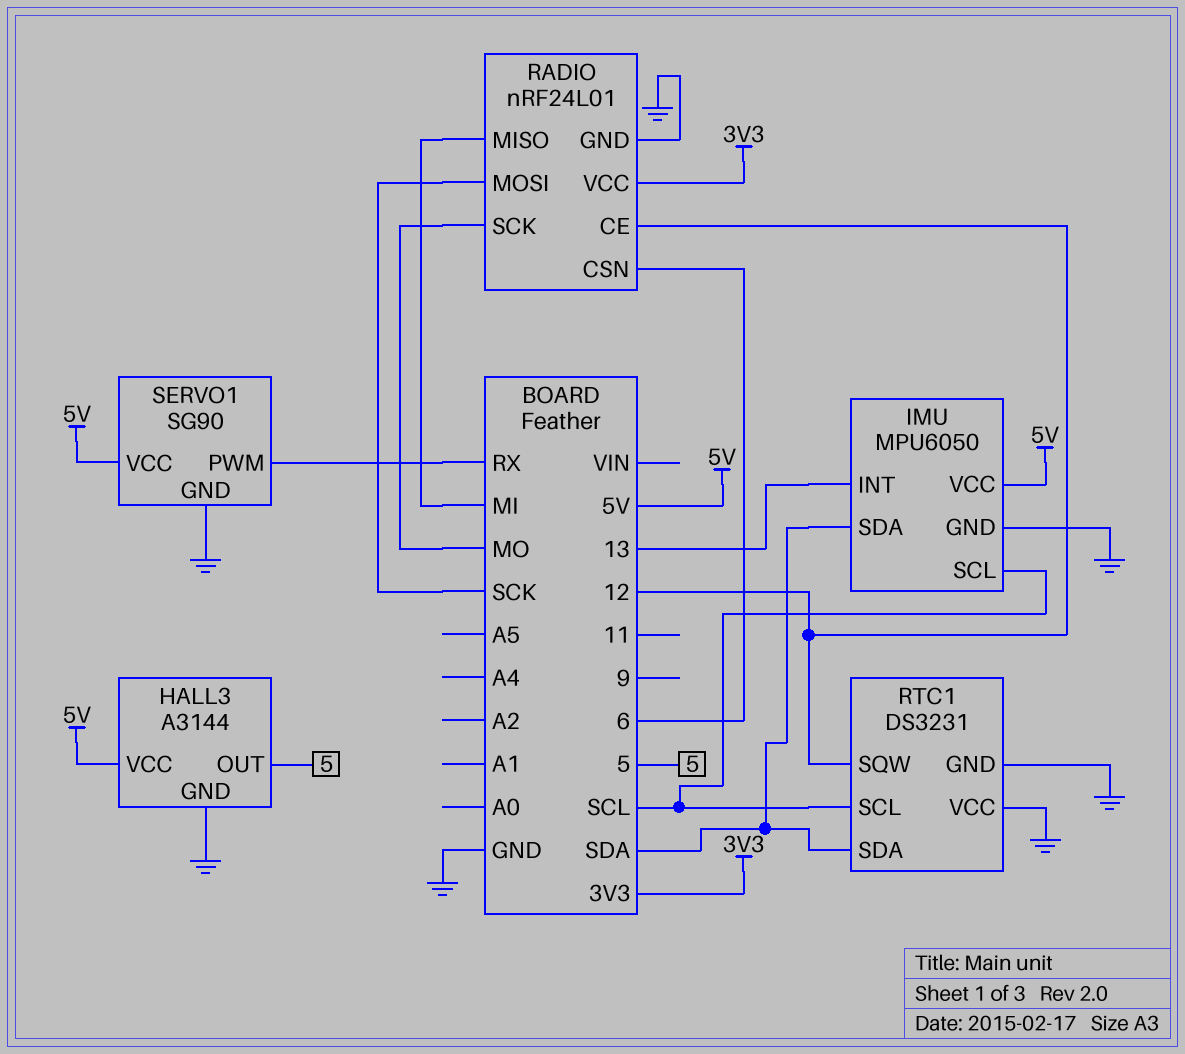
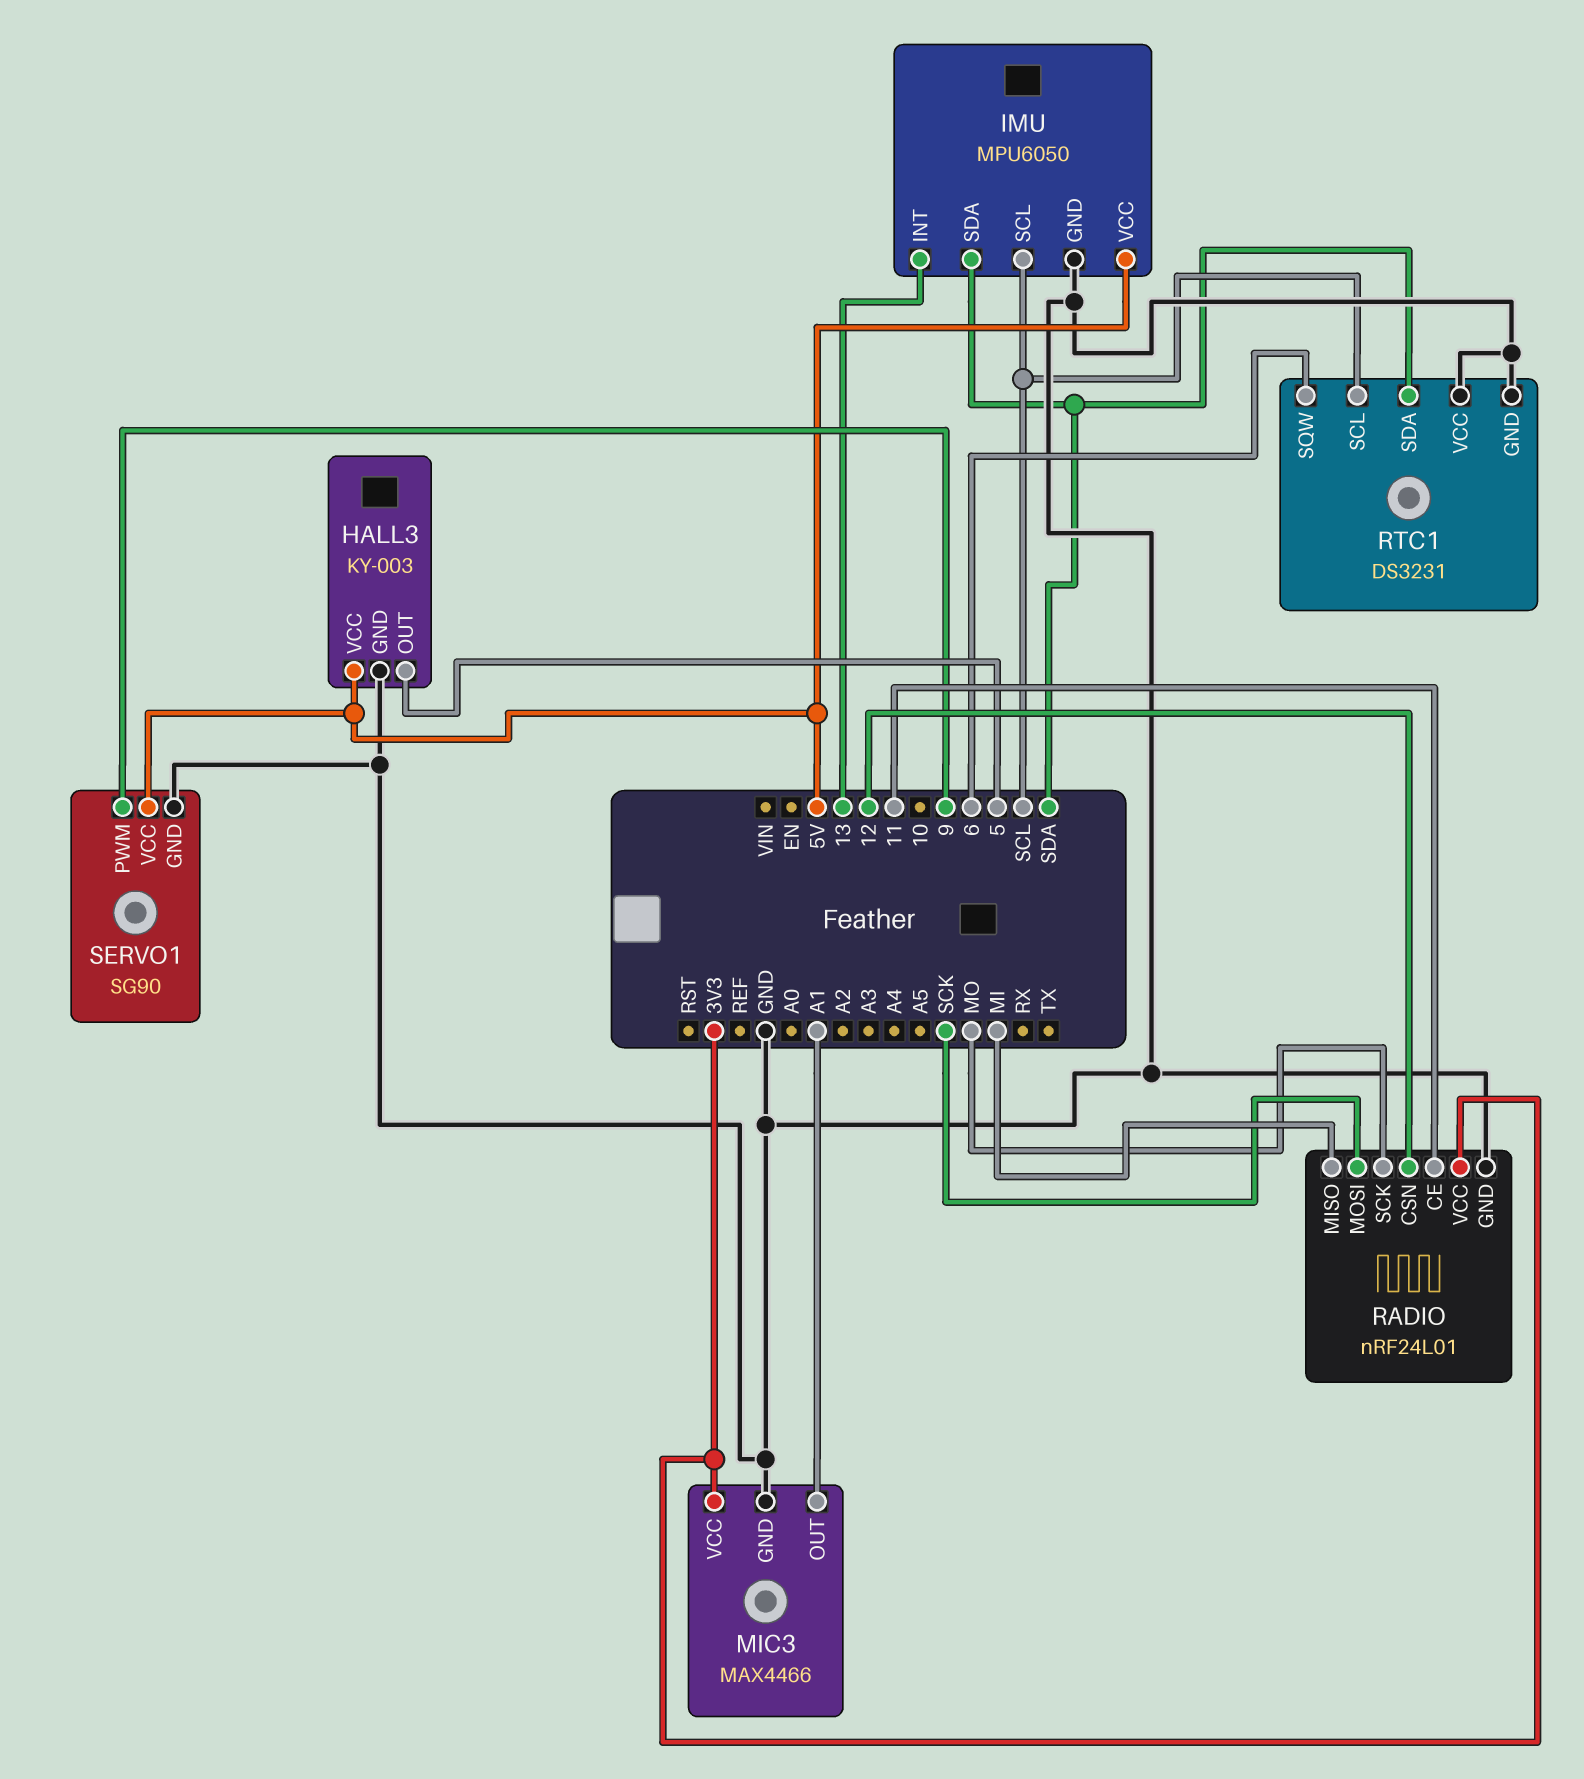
HALL3: A3144 -> KY-003
MIC3: none -> MAX4466
MIC3 pin GND: none -> GND
MIC3 pin OUT: none -> A1
MIC3 pin VCC: none -> 3V3
RADIO pin CE: 12 -> 11
RADIO pin CSN: 6 -> 12
RTC1 pin SQW: 12 -> 6
SERVO1 pin PWM: RX -> 9

